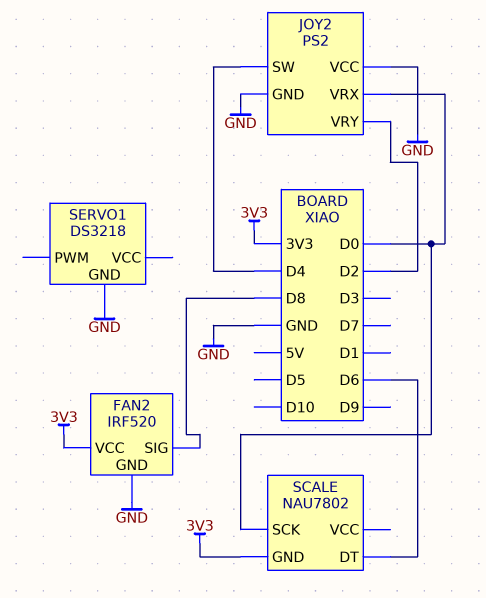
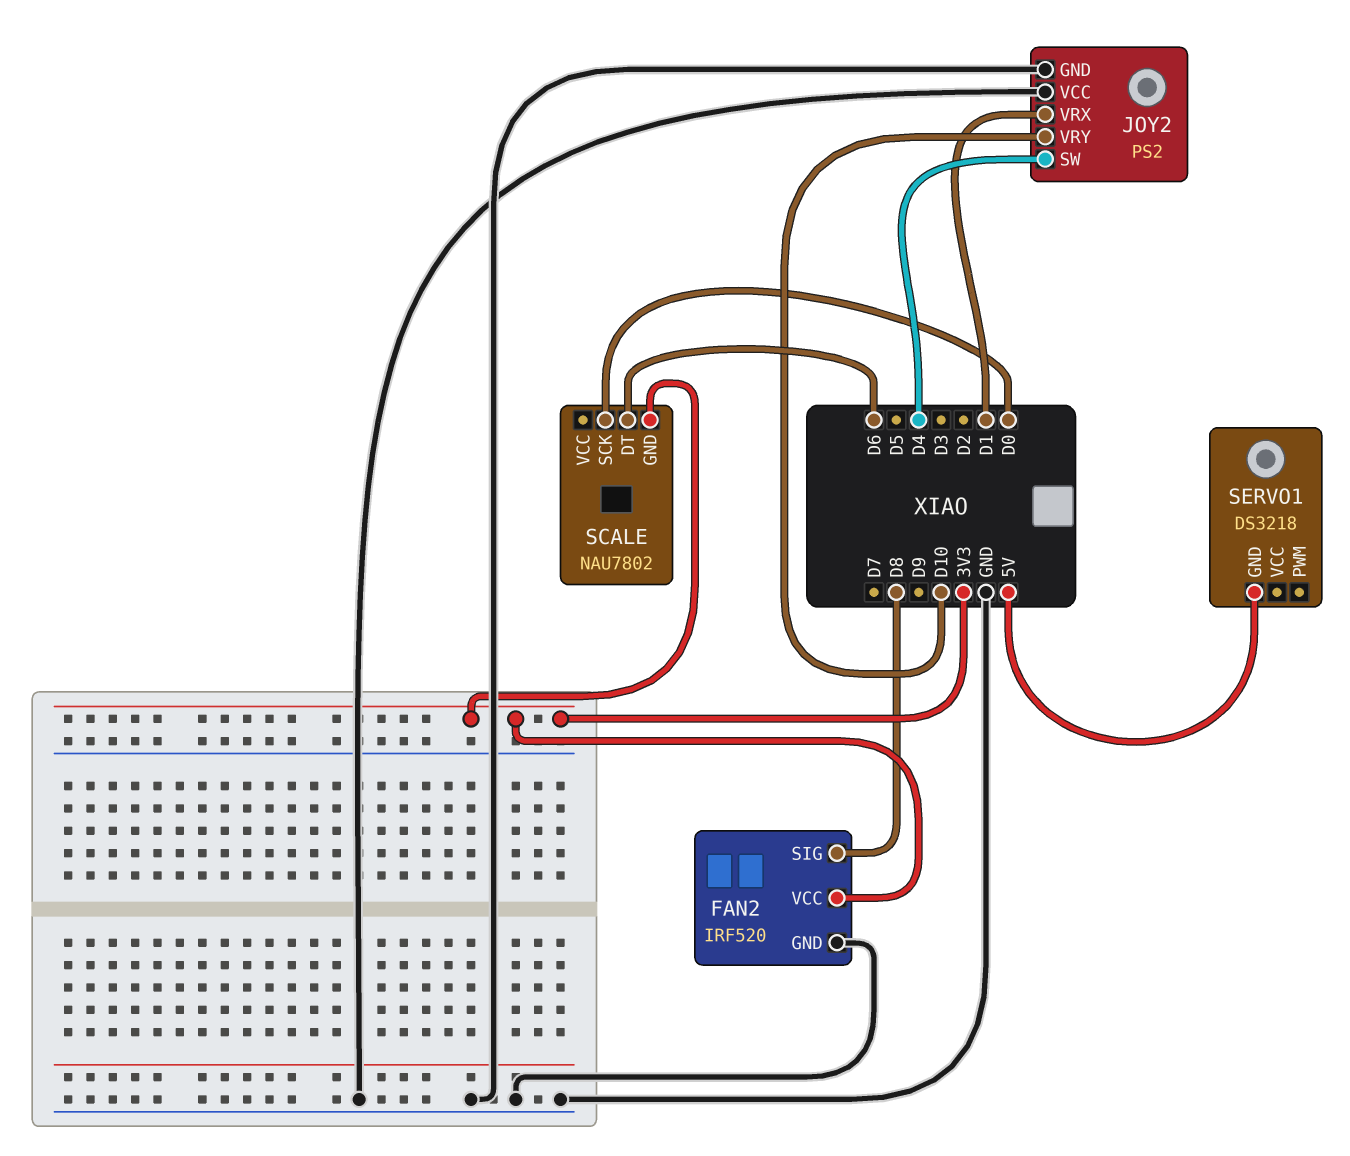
JOY2 pin VRX: D0 -> D1
JOY2 pin VRY: D2 -> D10
SERVO1 pin GND: GND -> 5V

